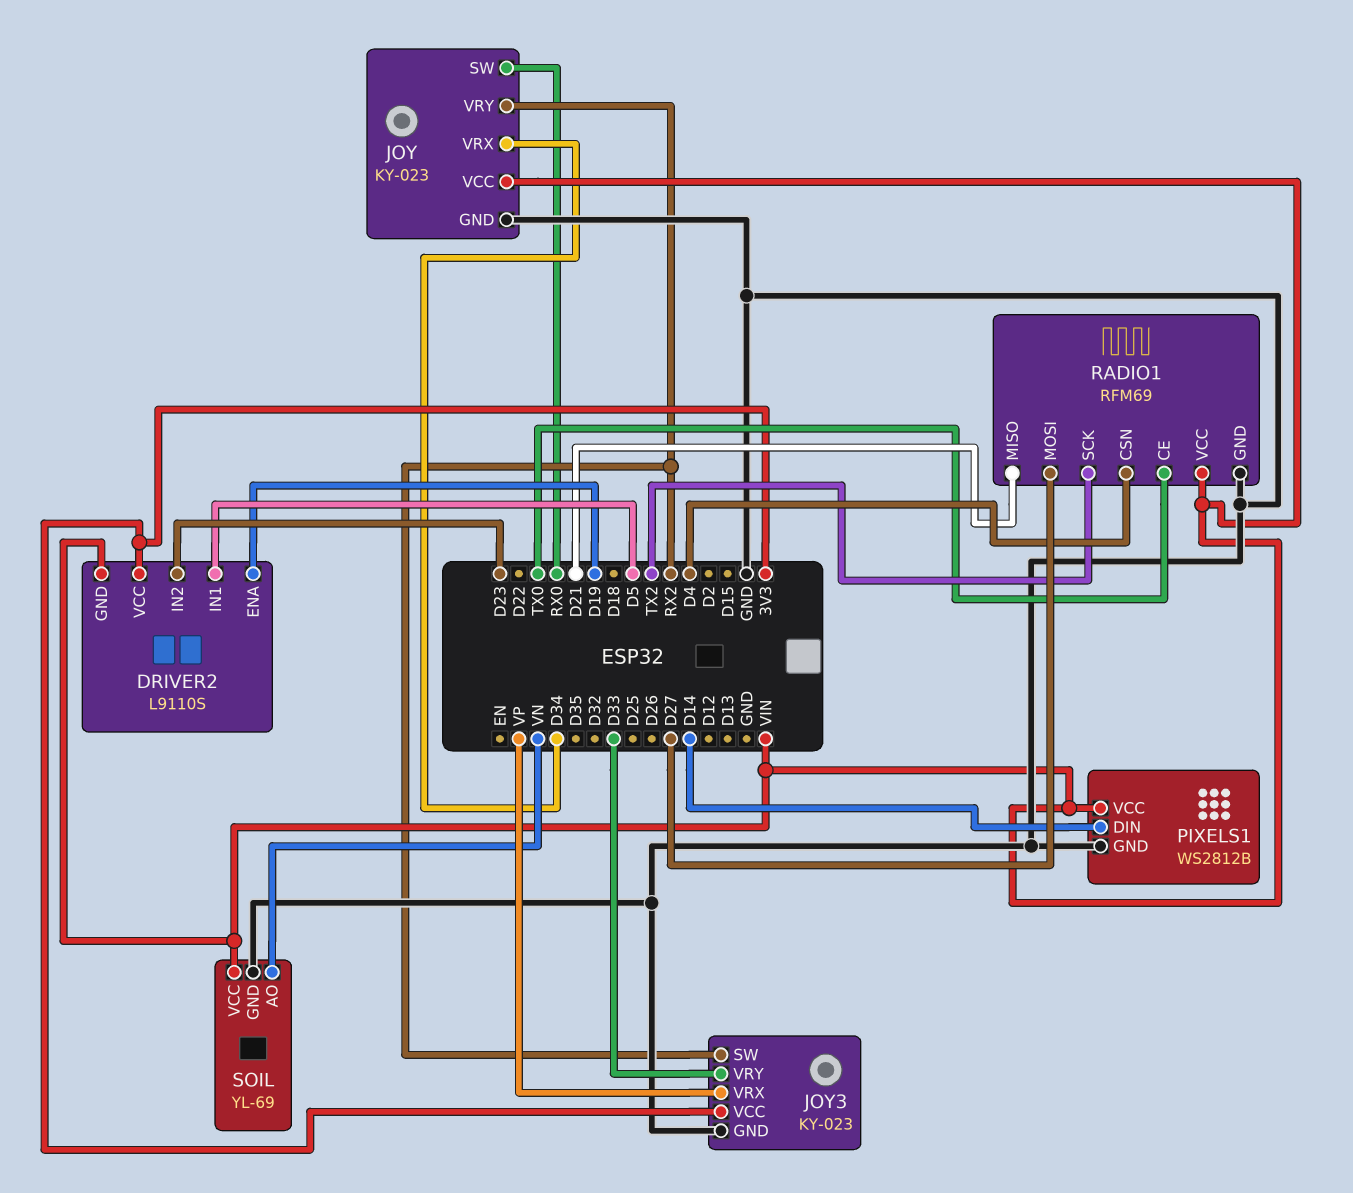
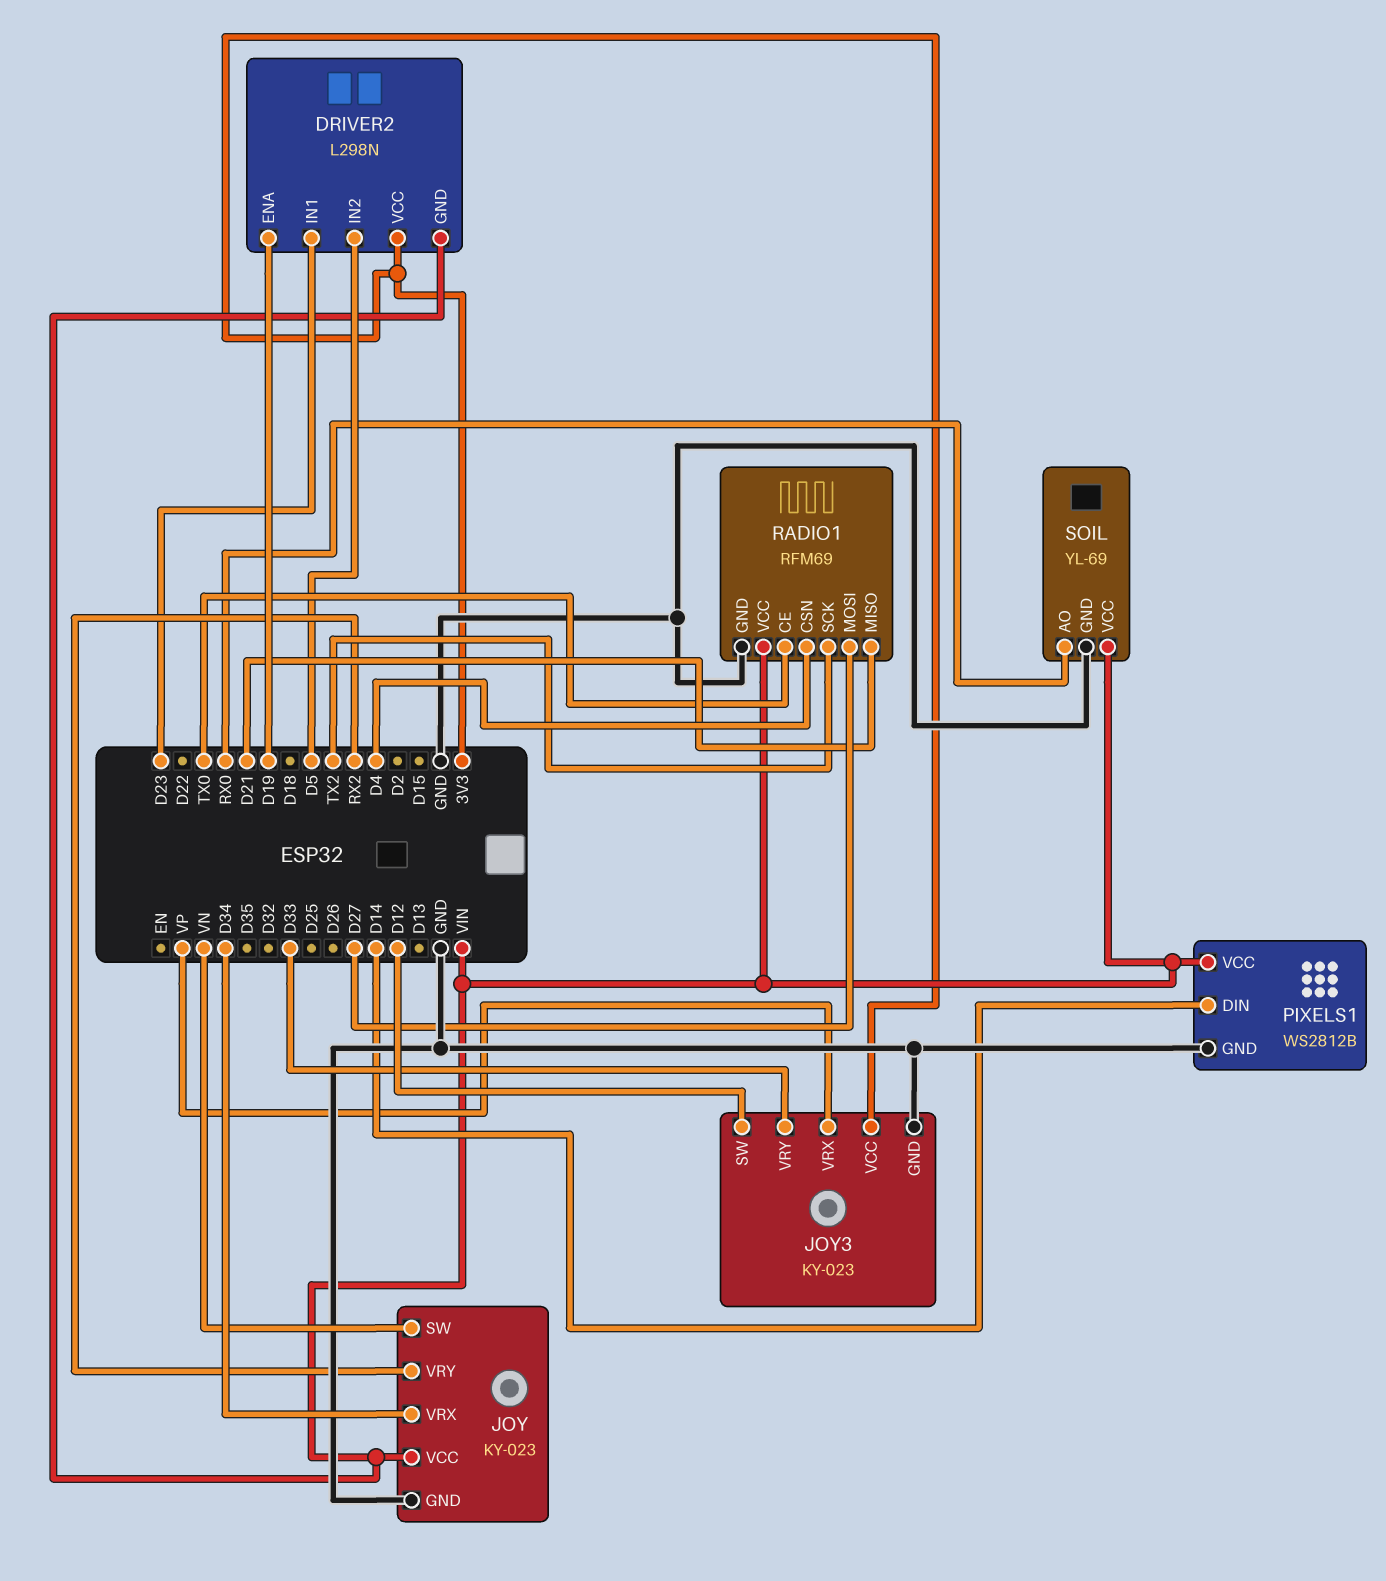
DRIVER2: L9110S -> L298N
DRIVER2 pin IN1: D5 -> D23
DRIVER2 pin IN2: D23 -> D5
JOY pin SW: RX0 -> VN
JOY3 pin SW: RX2 -> D12
SOIL pin AO: VN -> RX0

